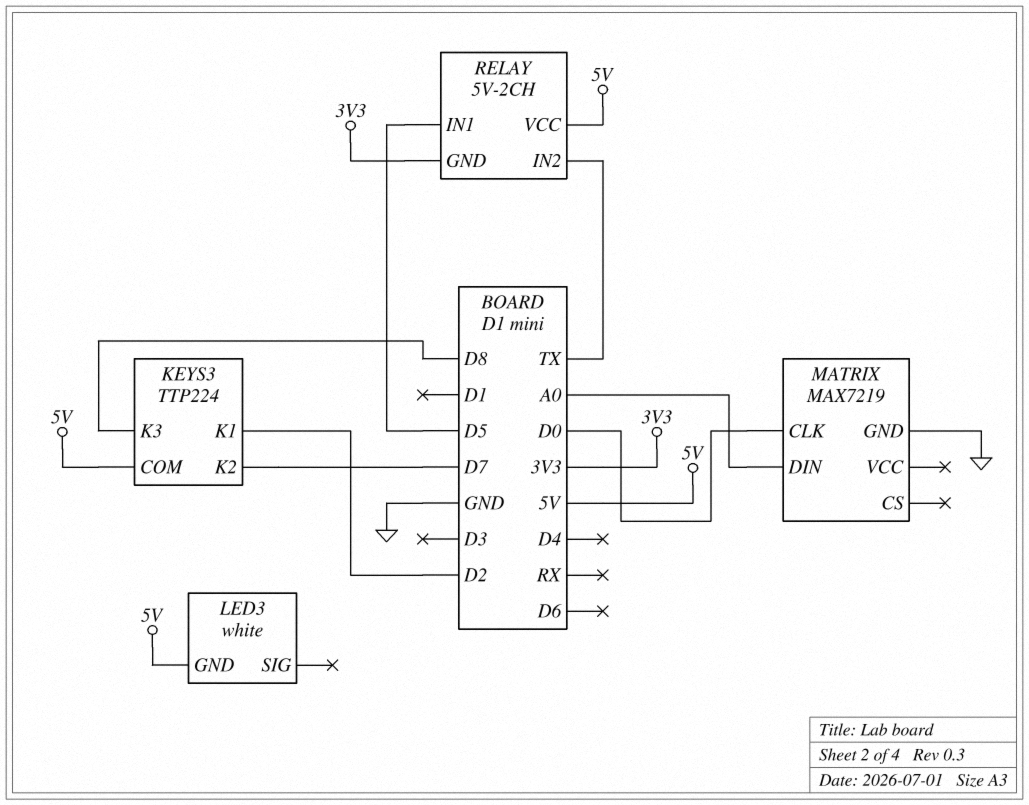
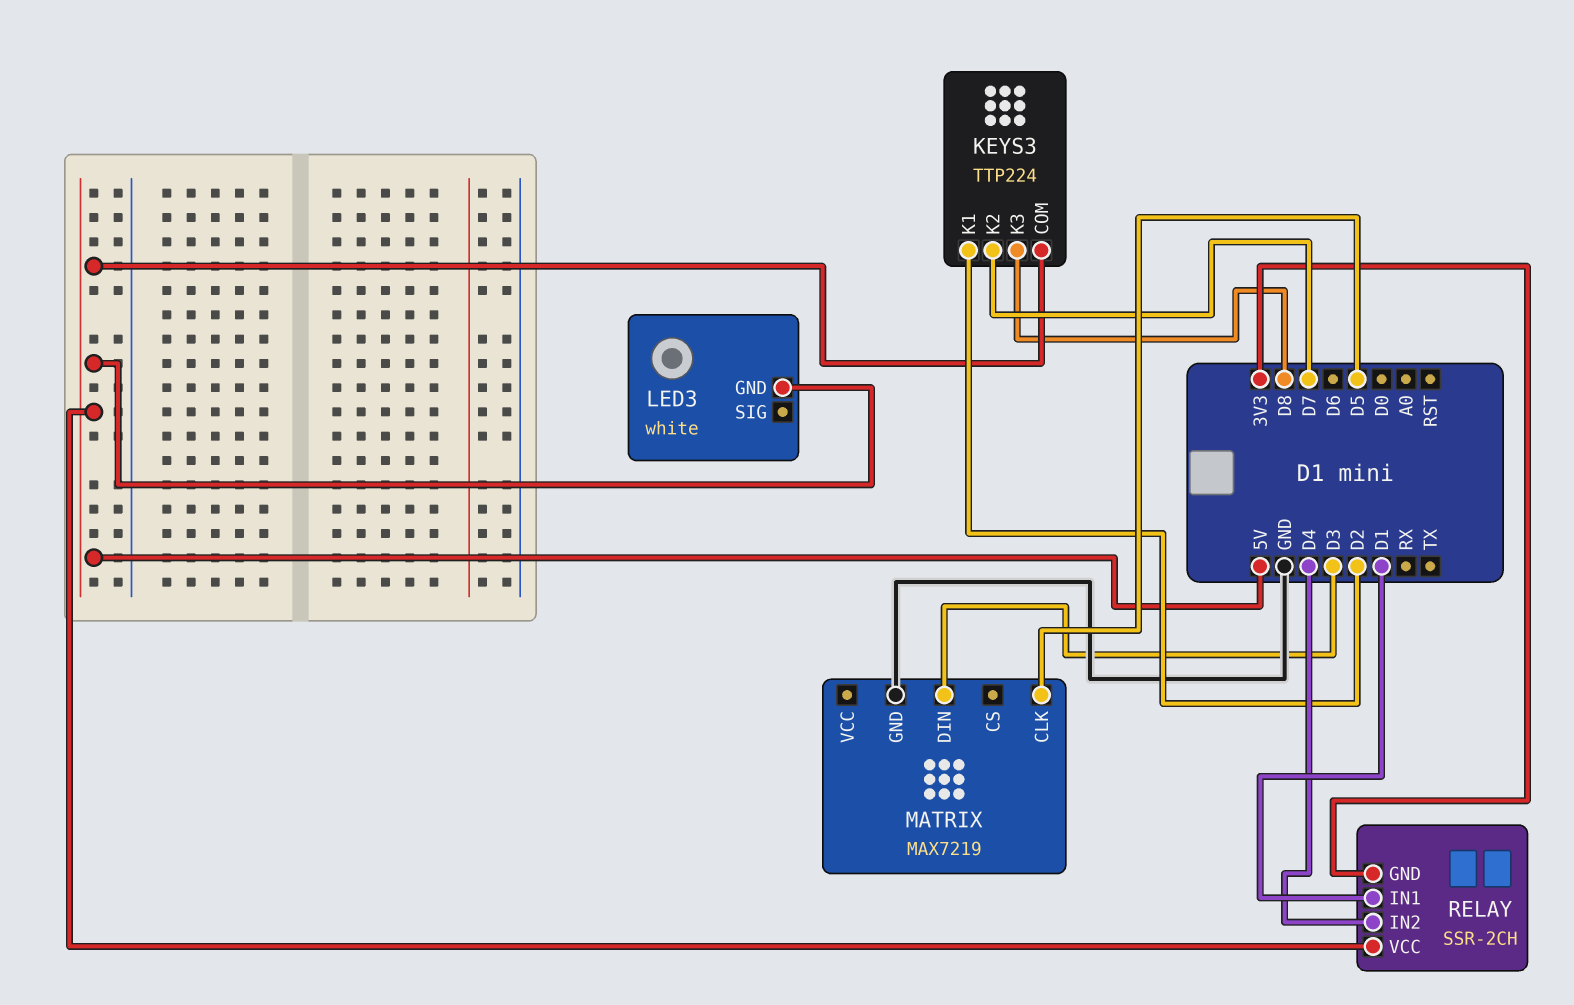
MATRIX pin CLK: D0 -> D5
MATRIX pin DIN: A0 -> D3
RELAY: 5V-2CH -> SSR-2CH
RELAY pin IN1: D5 -> D1
RELAY pin IN2: TX -> D4

